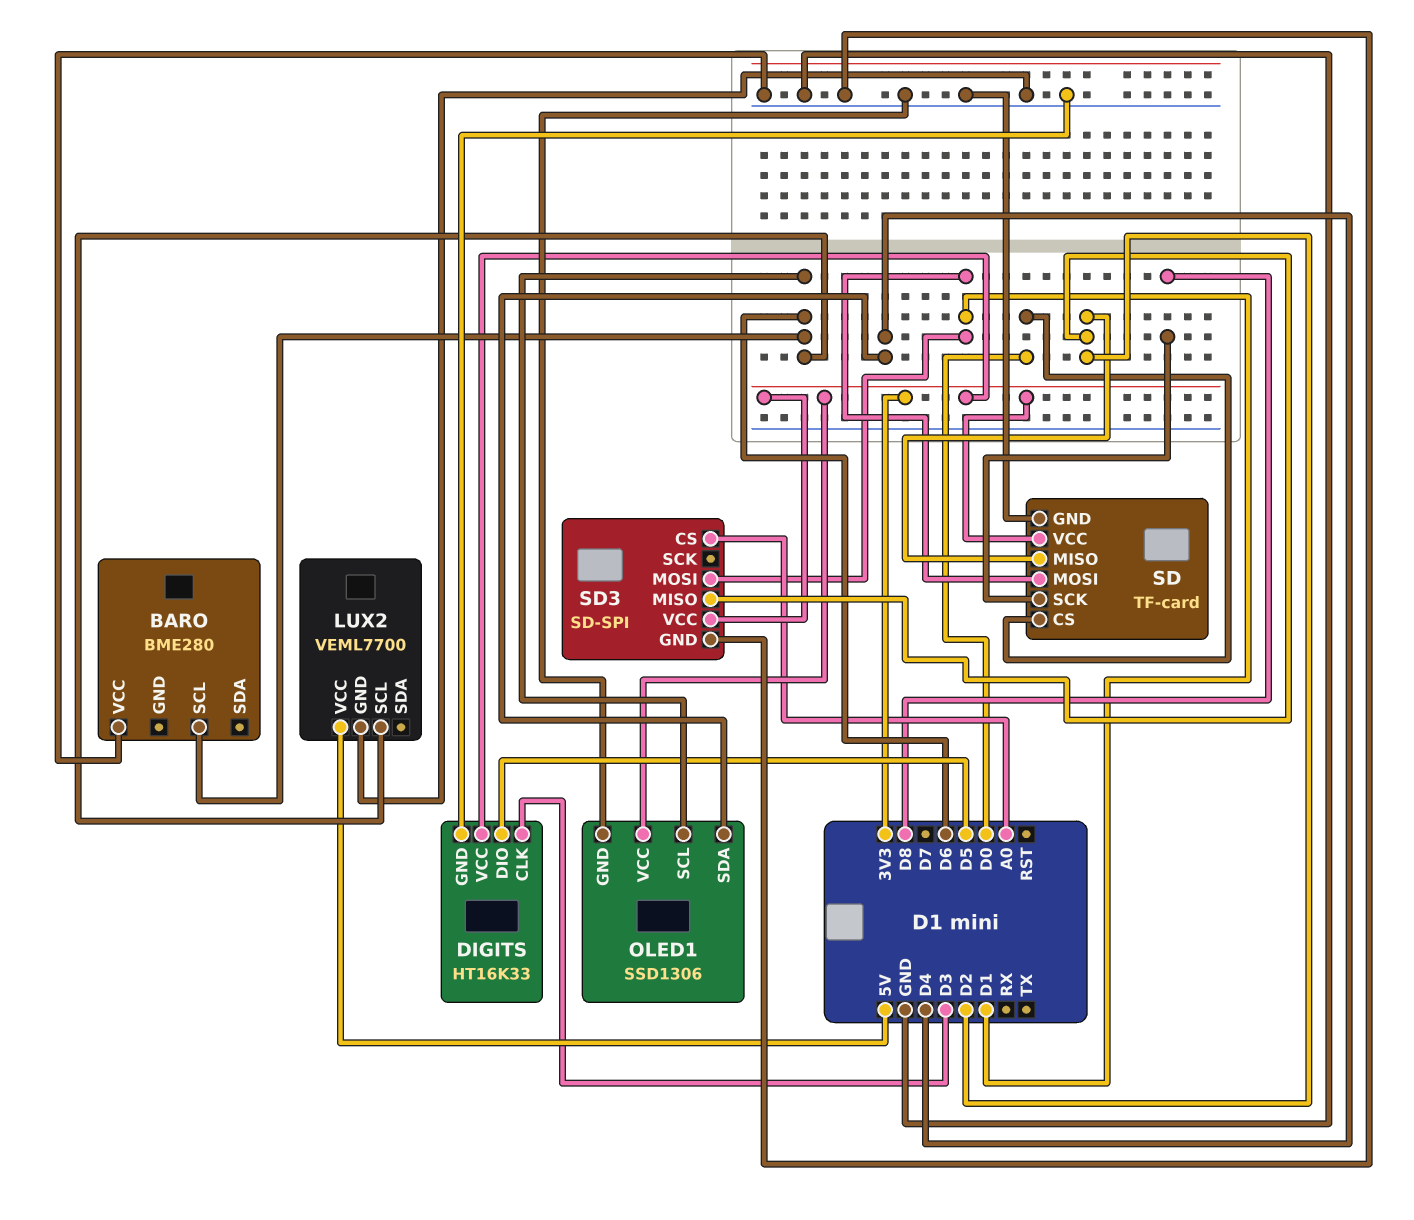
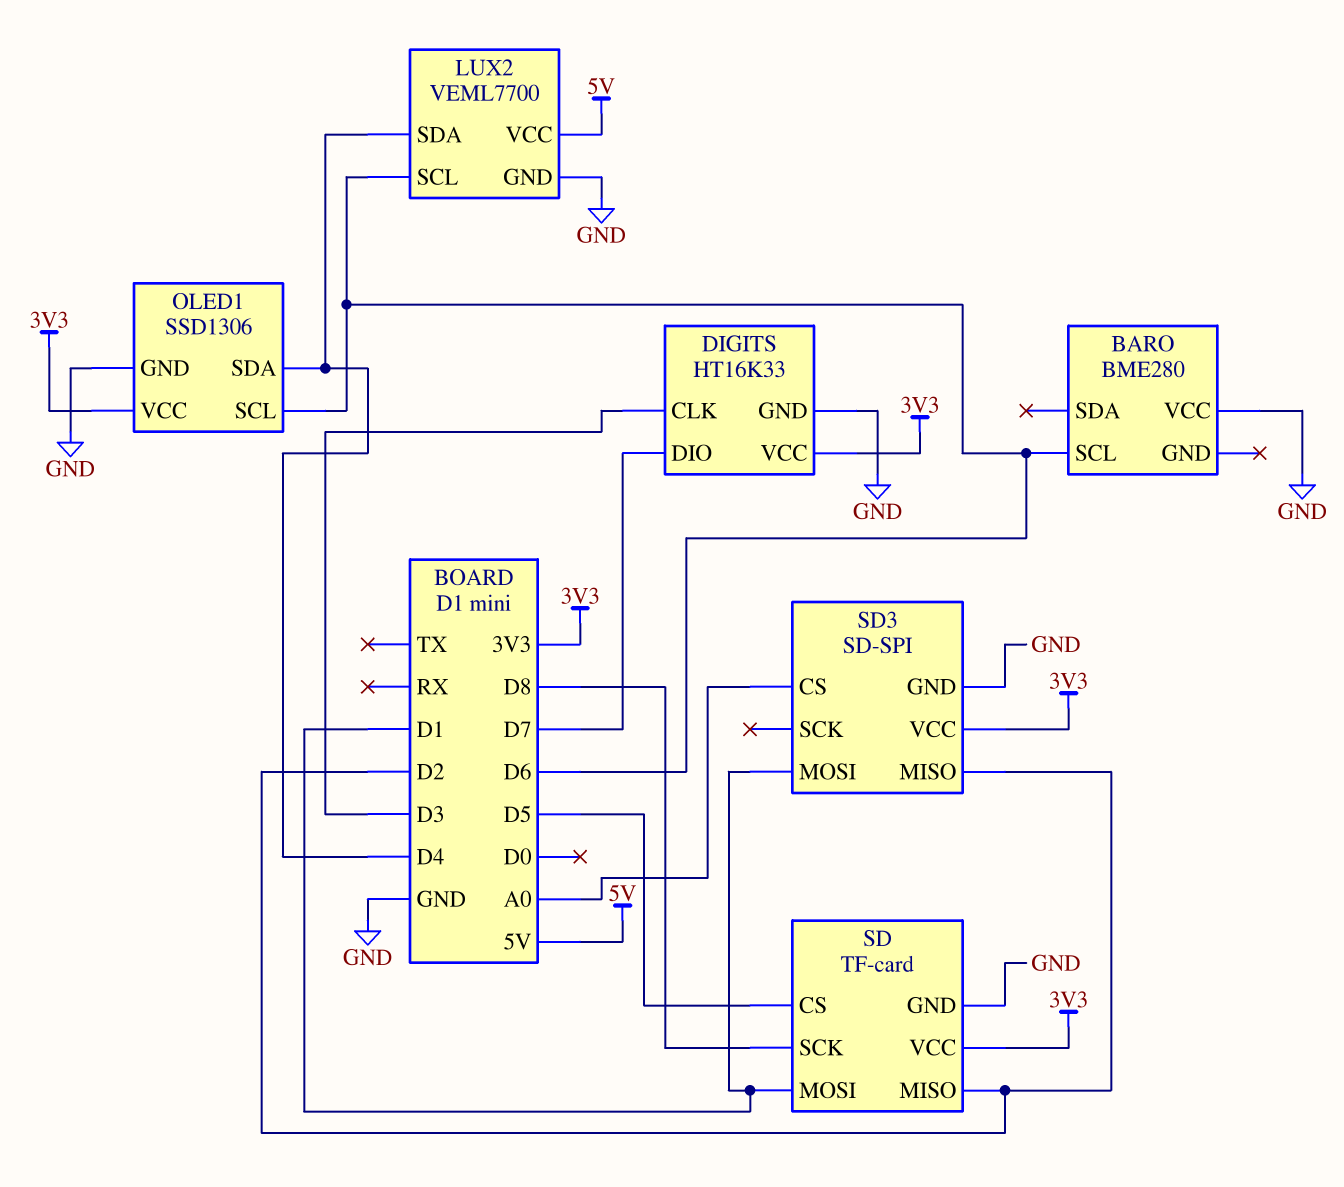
DIGITS pin DIO: D5 -> D7
LUX2 pin SDA: none -> D4
SD pin CS: D0 -> D5

